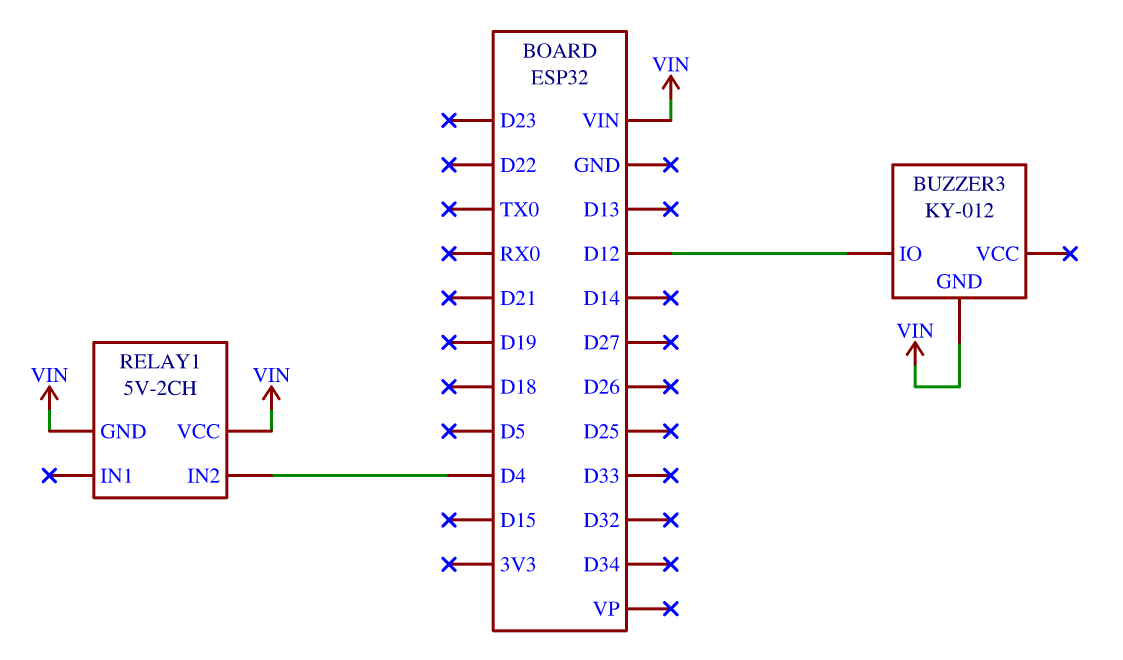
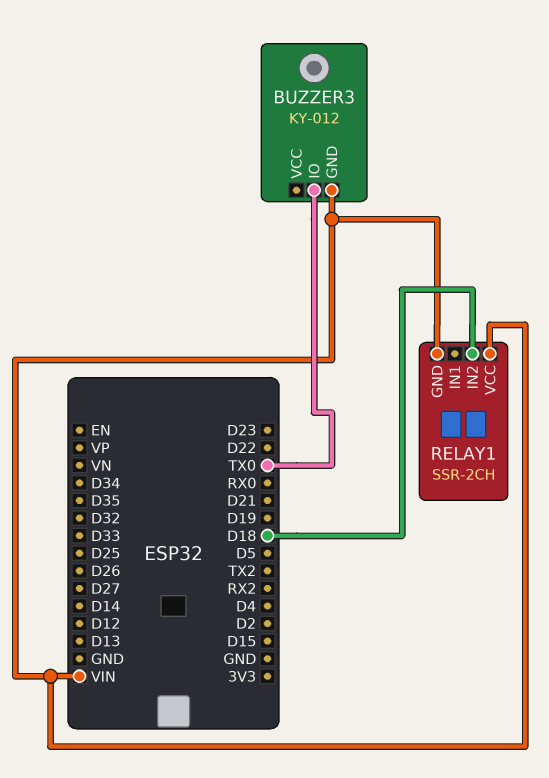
BUZZER3 pin IO: D12 -> TX0
RELAY1: 5V-2CH -> SSR-2CH
RELAY1 pin IN2: D4 -> D18

